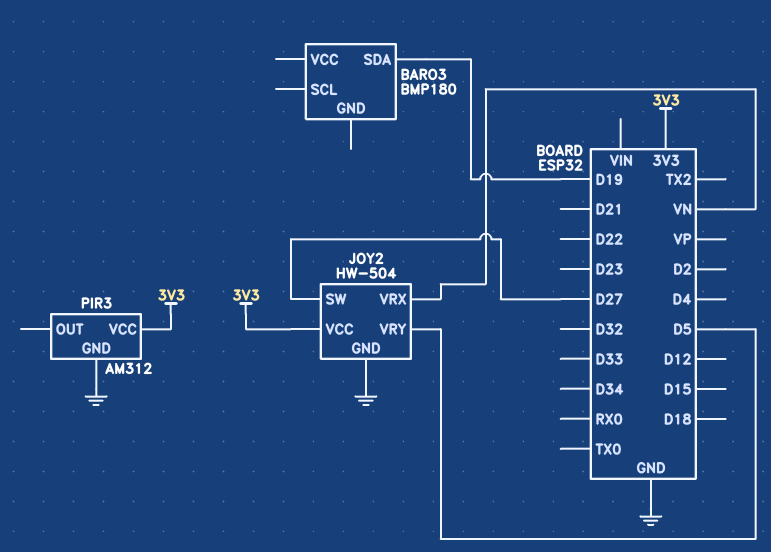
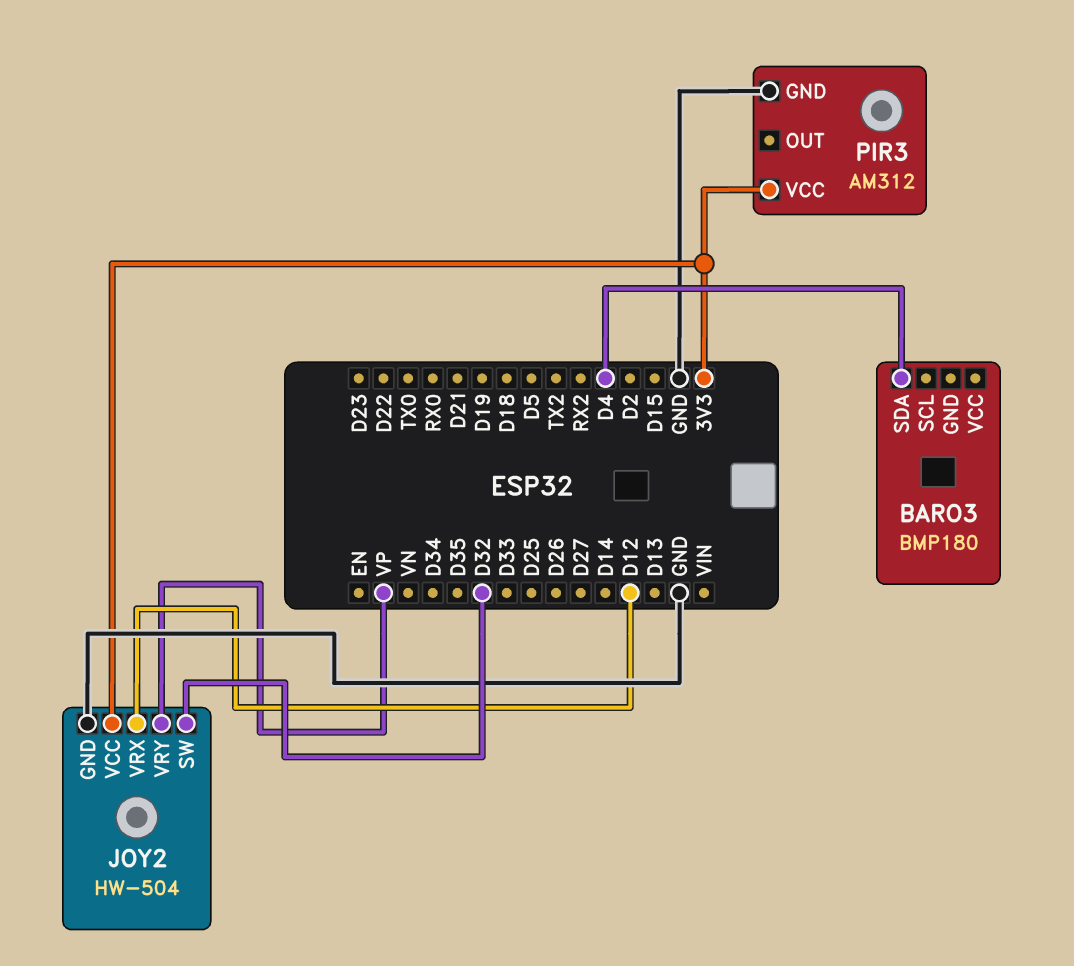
BARO3 pin SDA: D19 -> D4
JOY2 pin SW: D27 -> D32
JOY2 pin VRX: VN -> D12
JOY2 pin VRY: D5 -> VP

